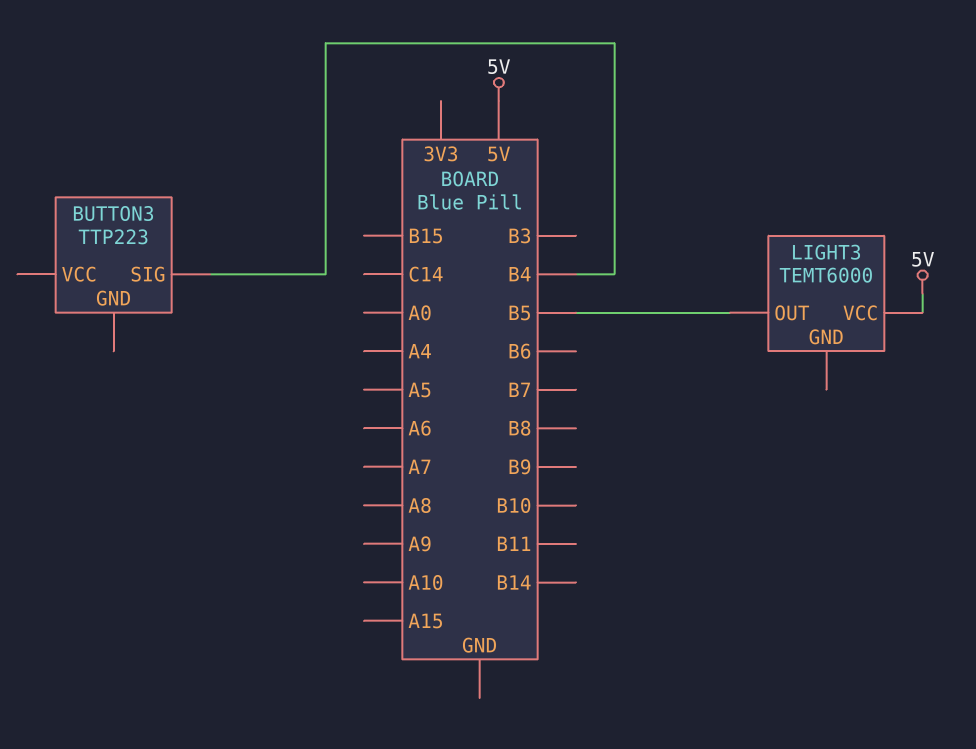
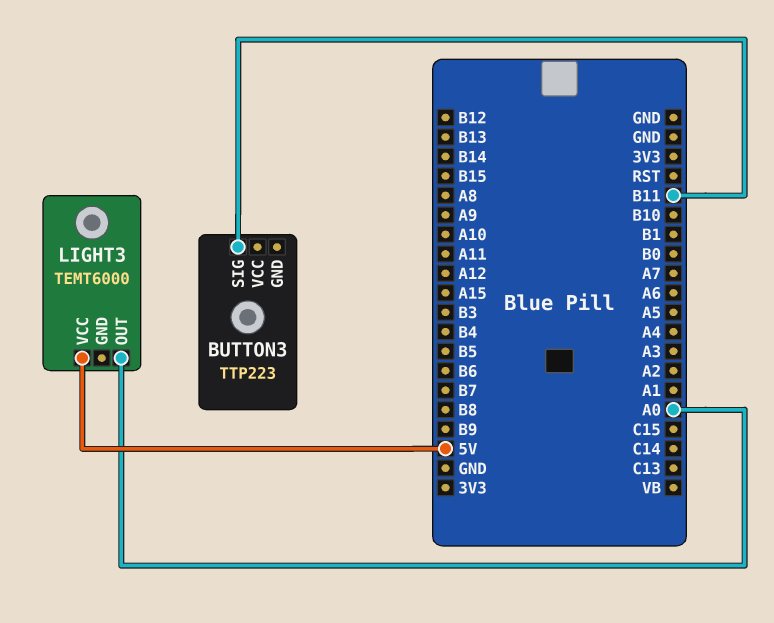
BUTTON3 pin SIG: B4 -> B11
LIGHT3 pin OUT: B5 -> A0

